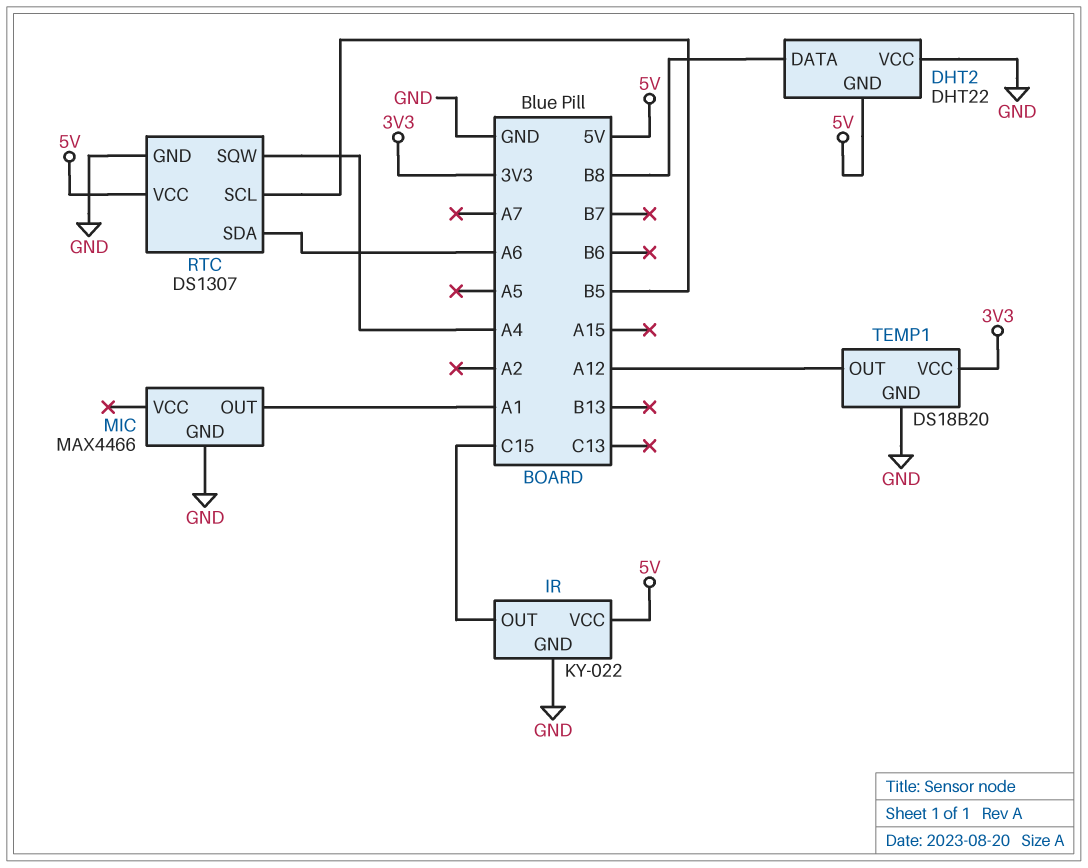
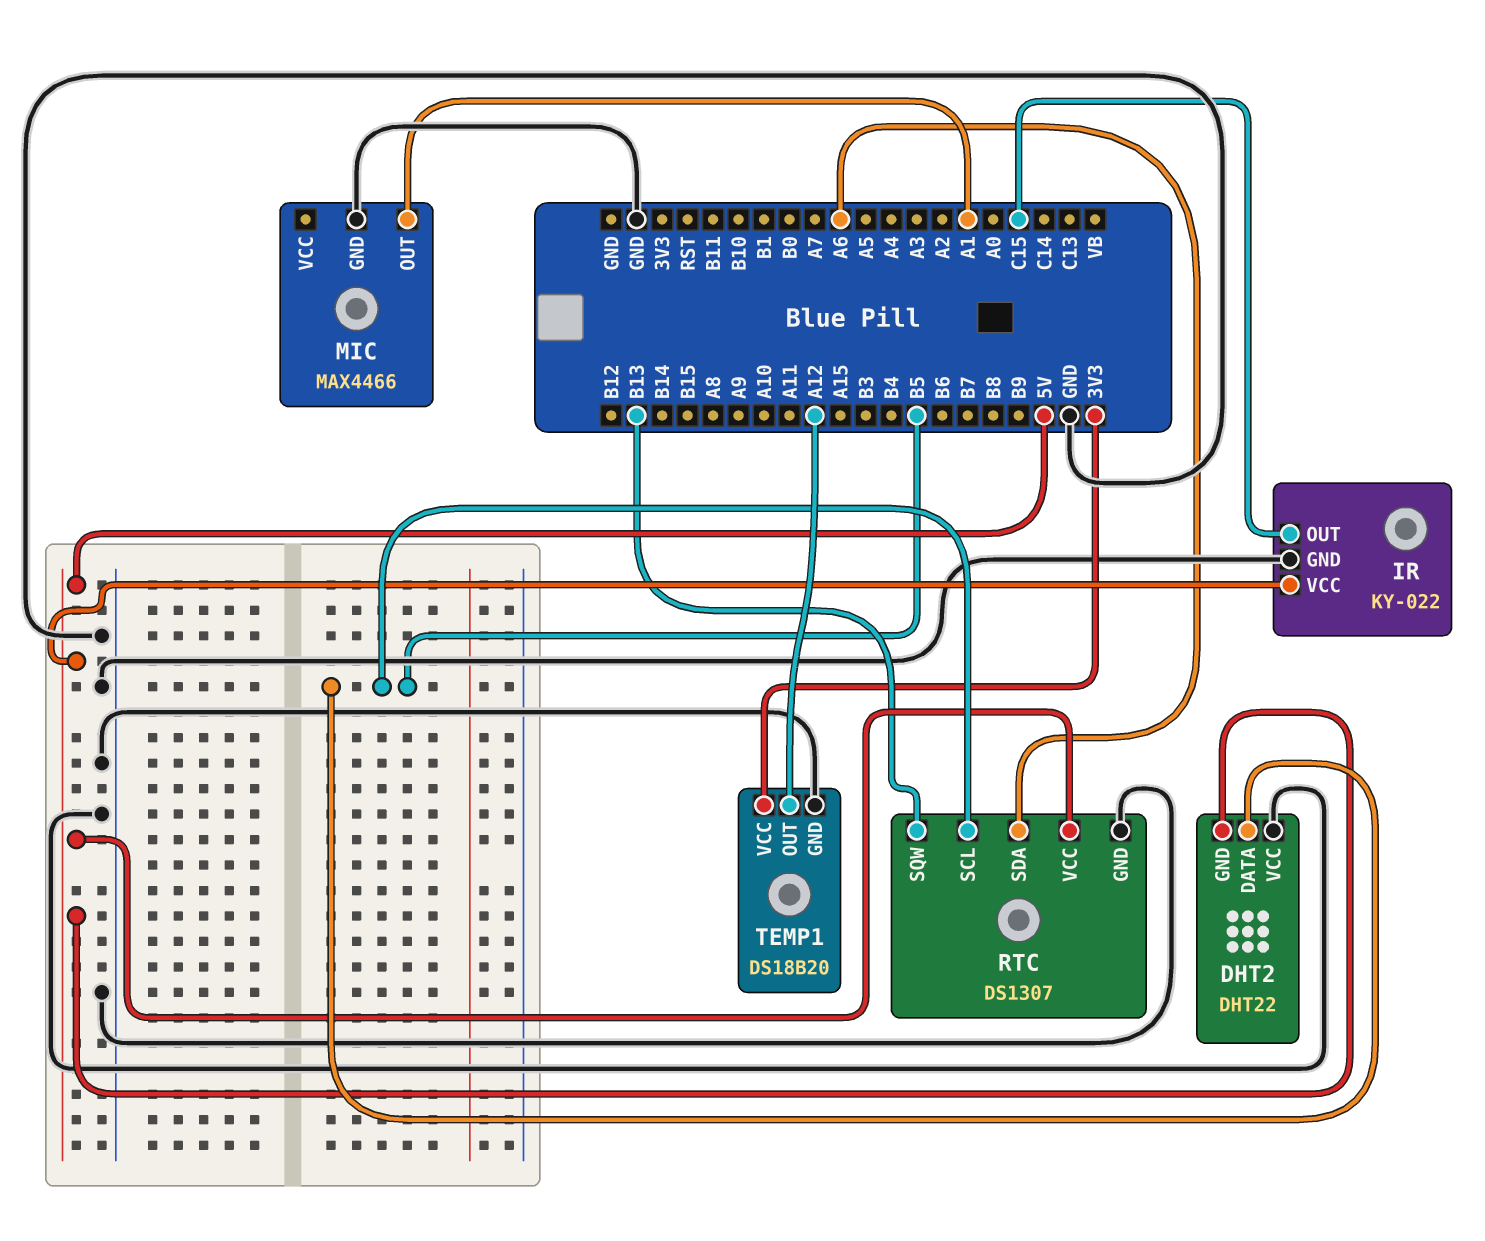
DHT2 pin DATA: B8 -> B5
RTC pin SQW: A4 -> B13

